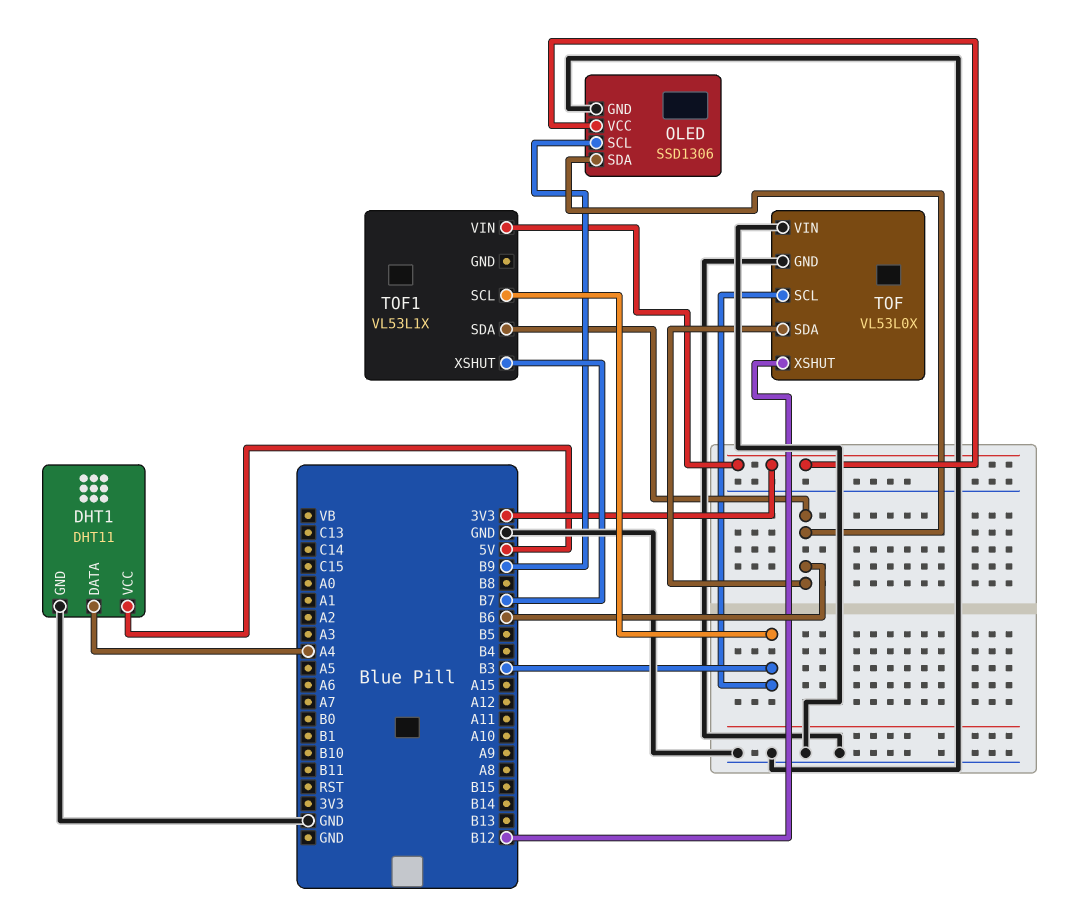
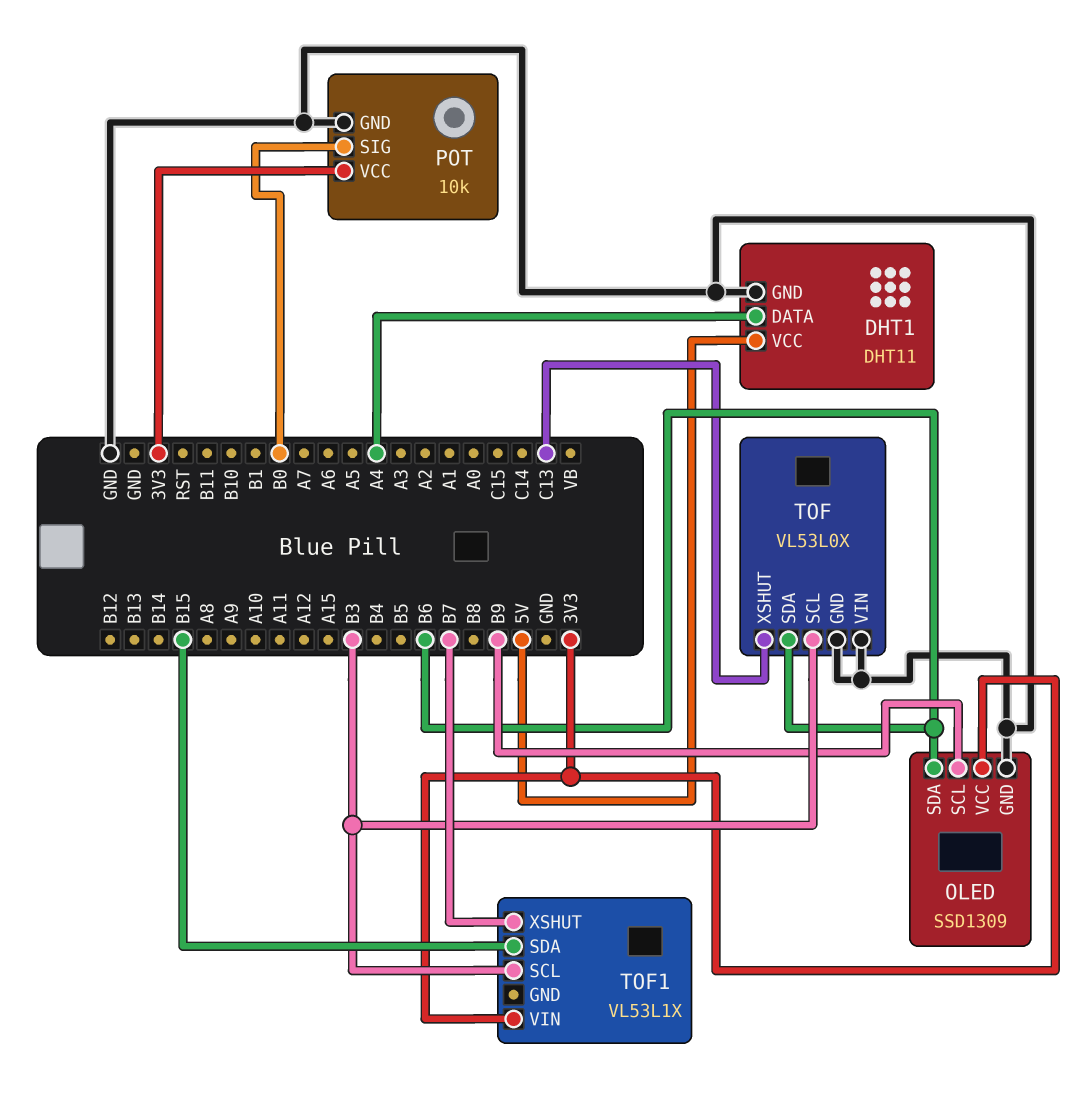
OLED: SSD1306 -> SSD1309
POT: none -> 10k
POT pin GND: none -> GND
POT pin SIG: none -> B0
POT pin VCC: none -> 3V3
TOF pin XSHUT: B12 -> C13
TOF1 pin SDA: B6 -> B15

